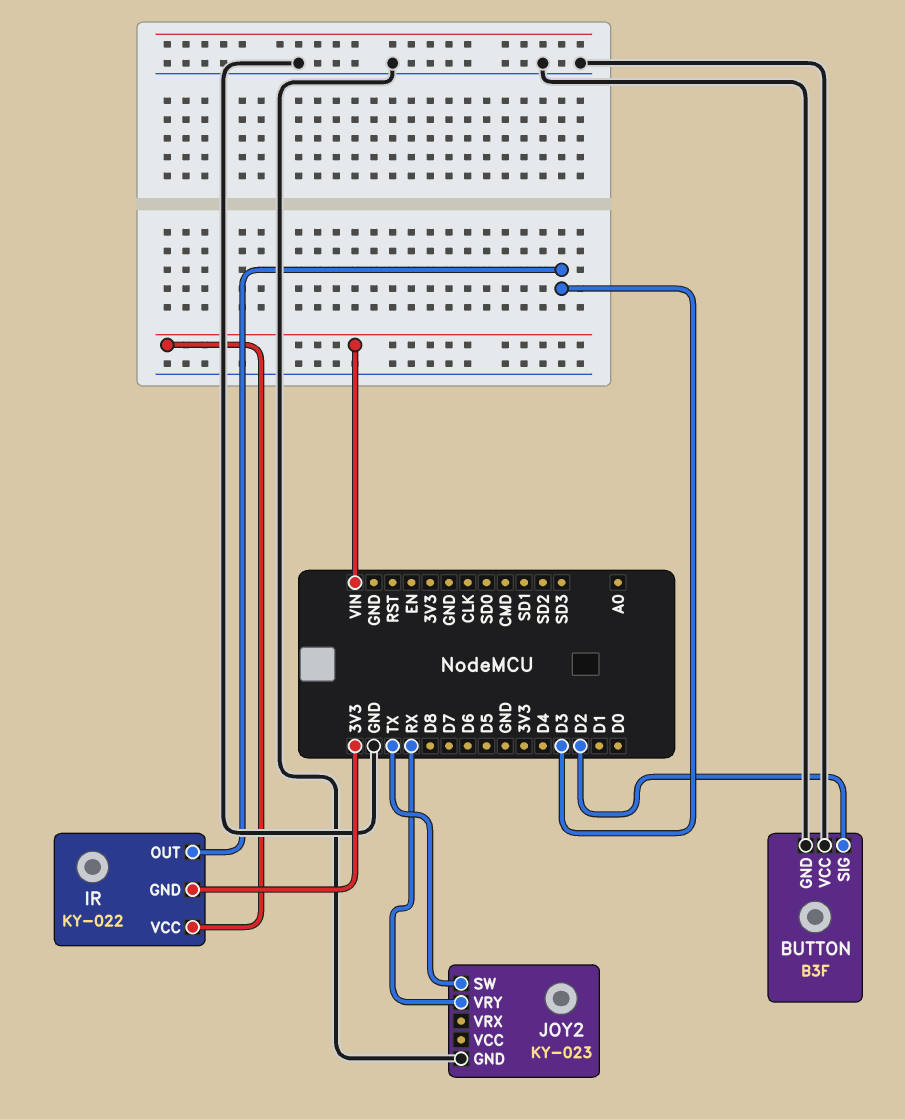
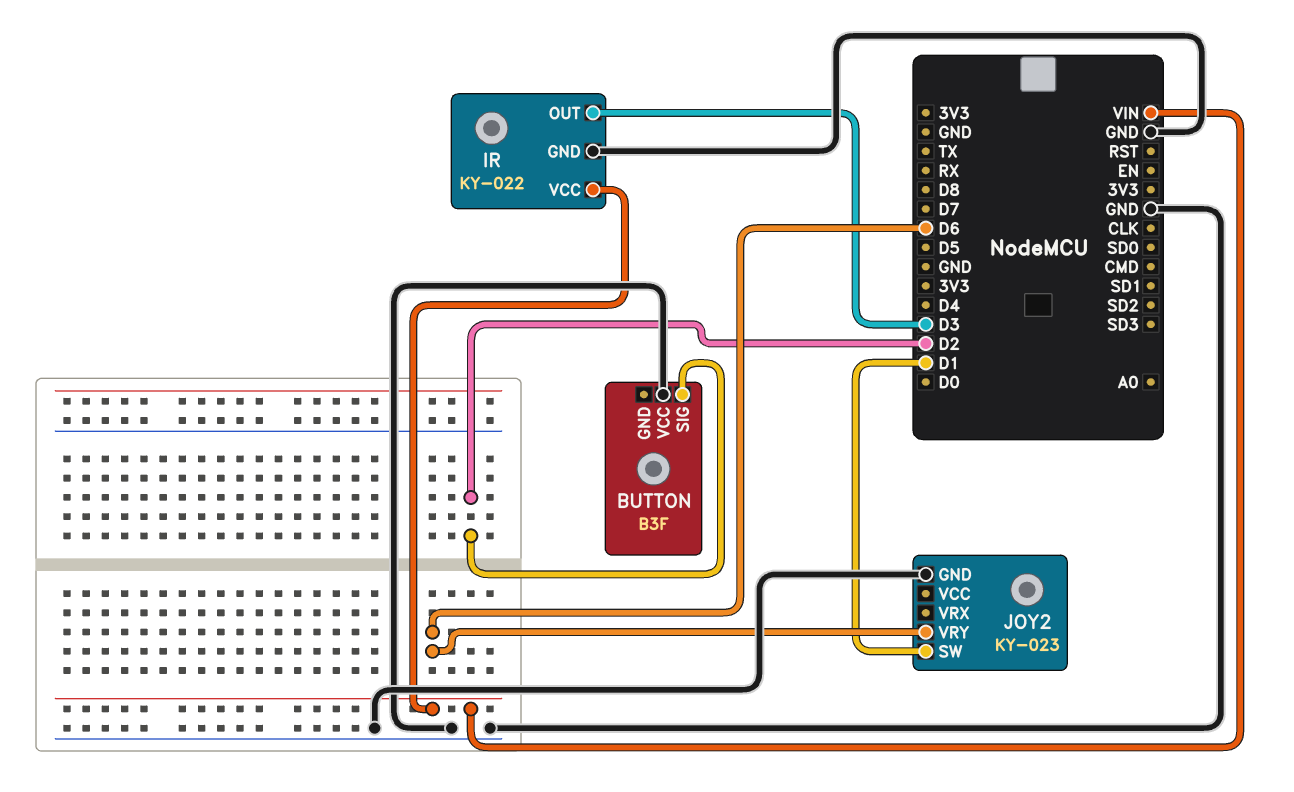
BUTTON pin GND: GND -> none
IR pin GND: 3V3 -> GND
JOY2 pin SW: TX -> D1
JOY2 pin VRY: RX -> D6

